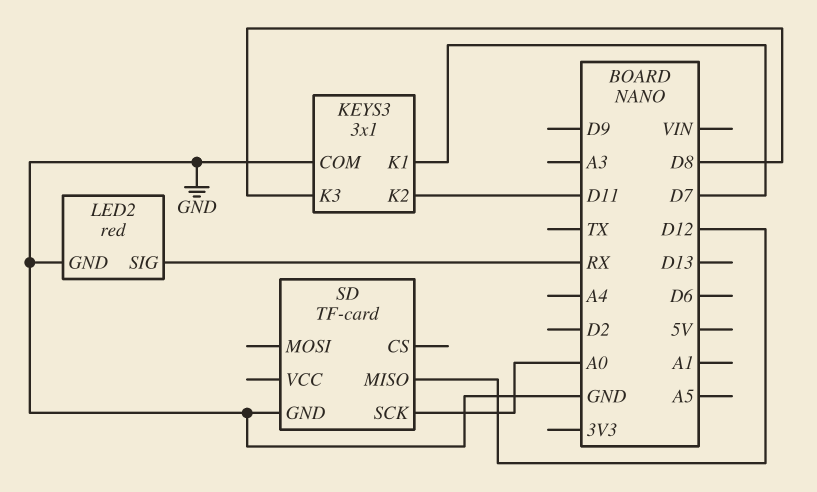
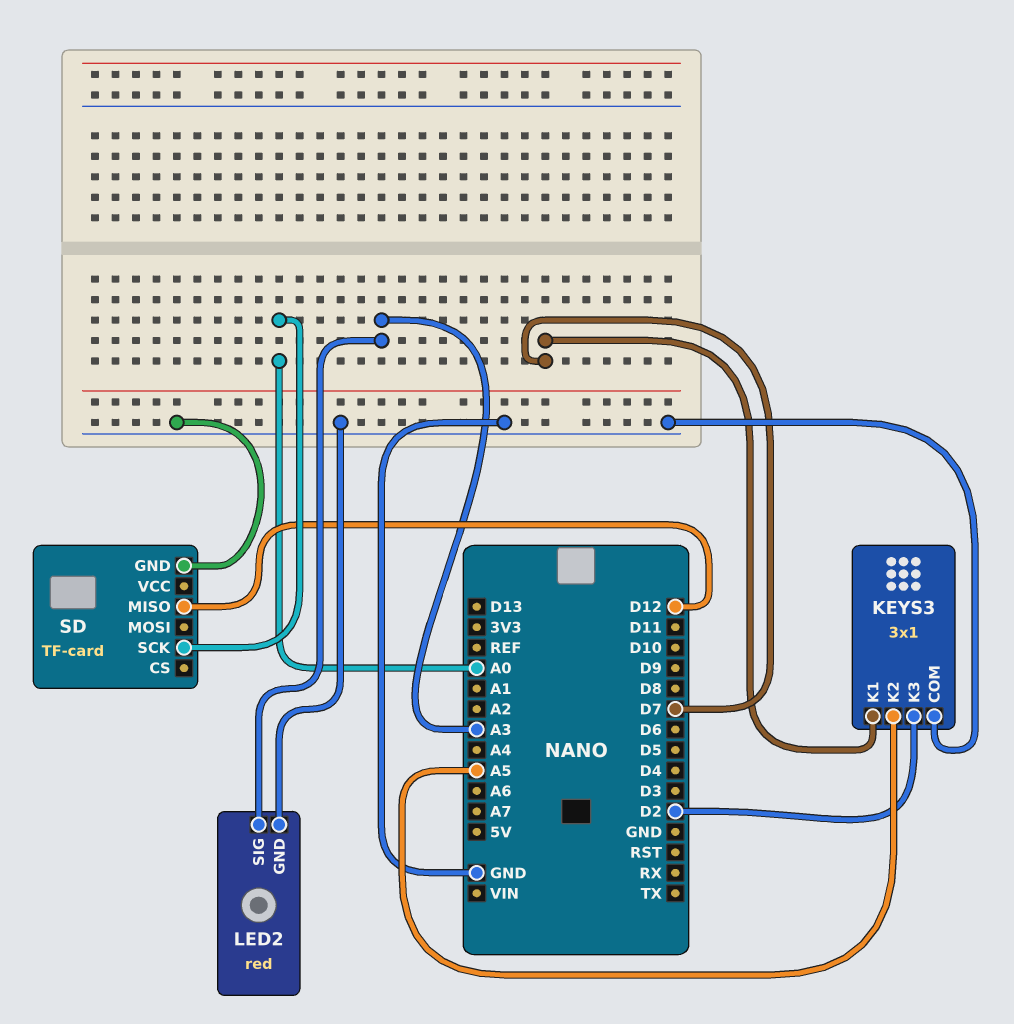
KEYS3 pin K2: D11 -> A5
KEYS3 pin K3: D8 -> D2
LED2 pin SIG: RX -> A3

